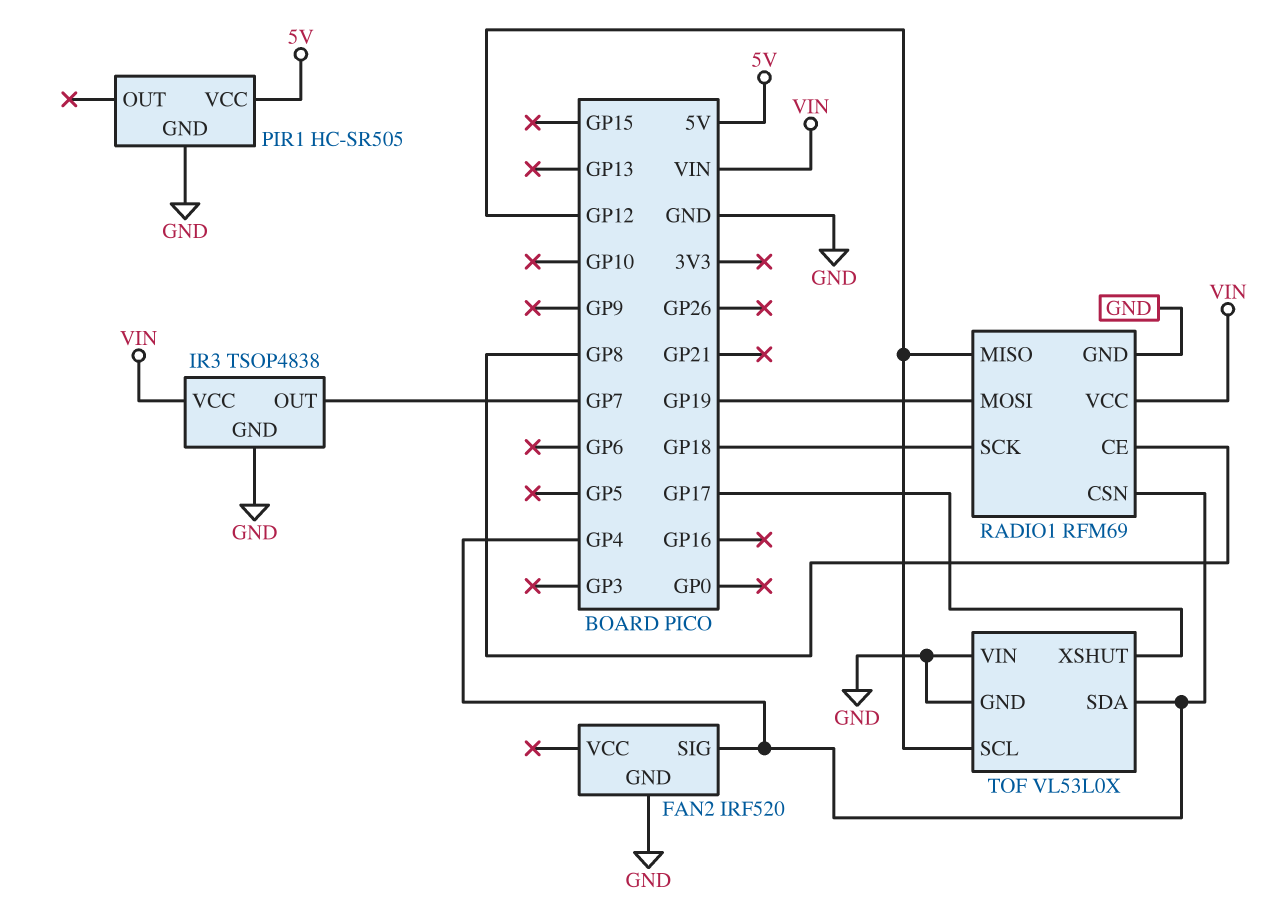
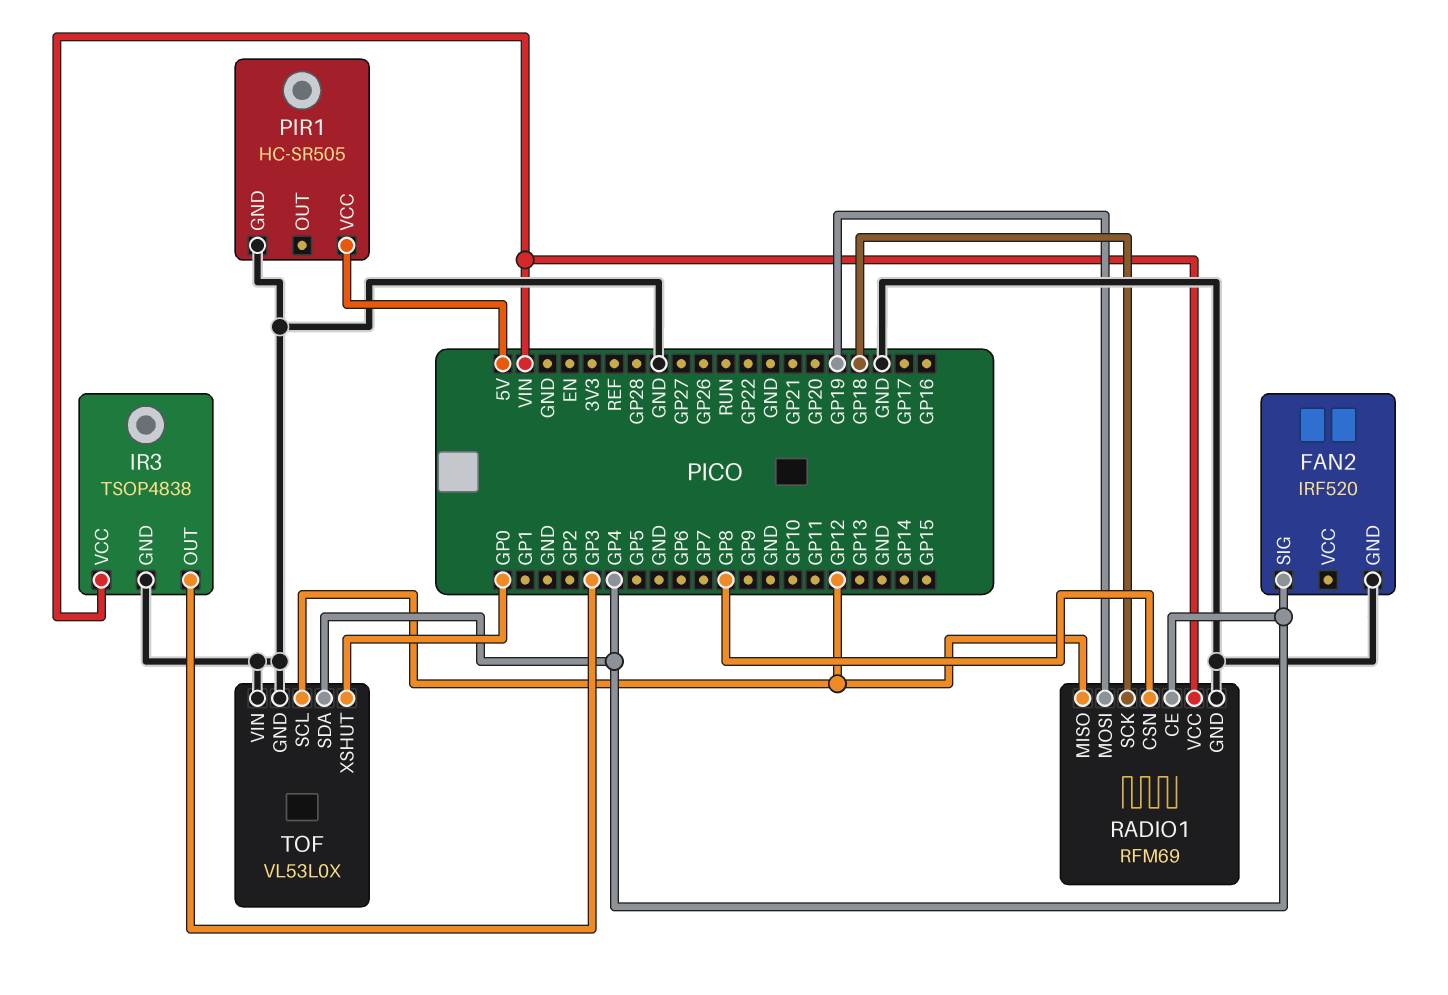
IR3 pin OUT: GP7 -> GP3
RADIO1 pin CE: GP8 -> GP4
RADIO1 pin CSN: GP4 -> GP8
TOF pin XSHUT: GP17 -> GP0

